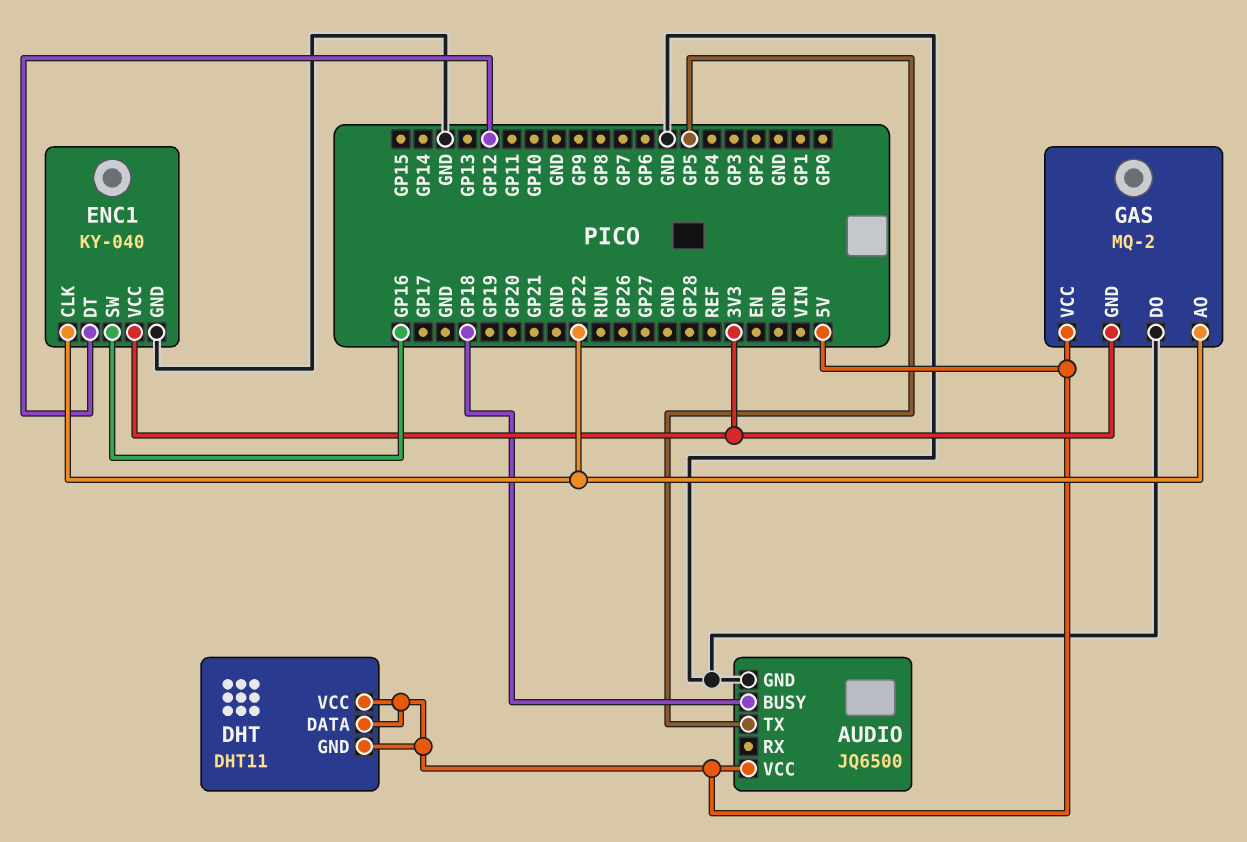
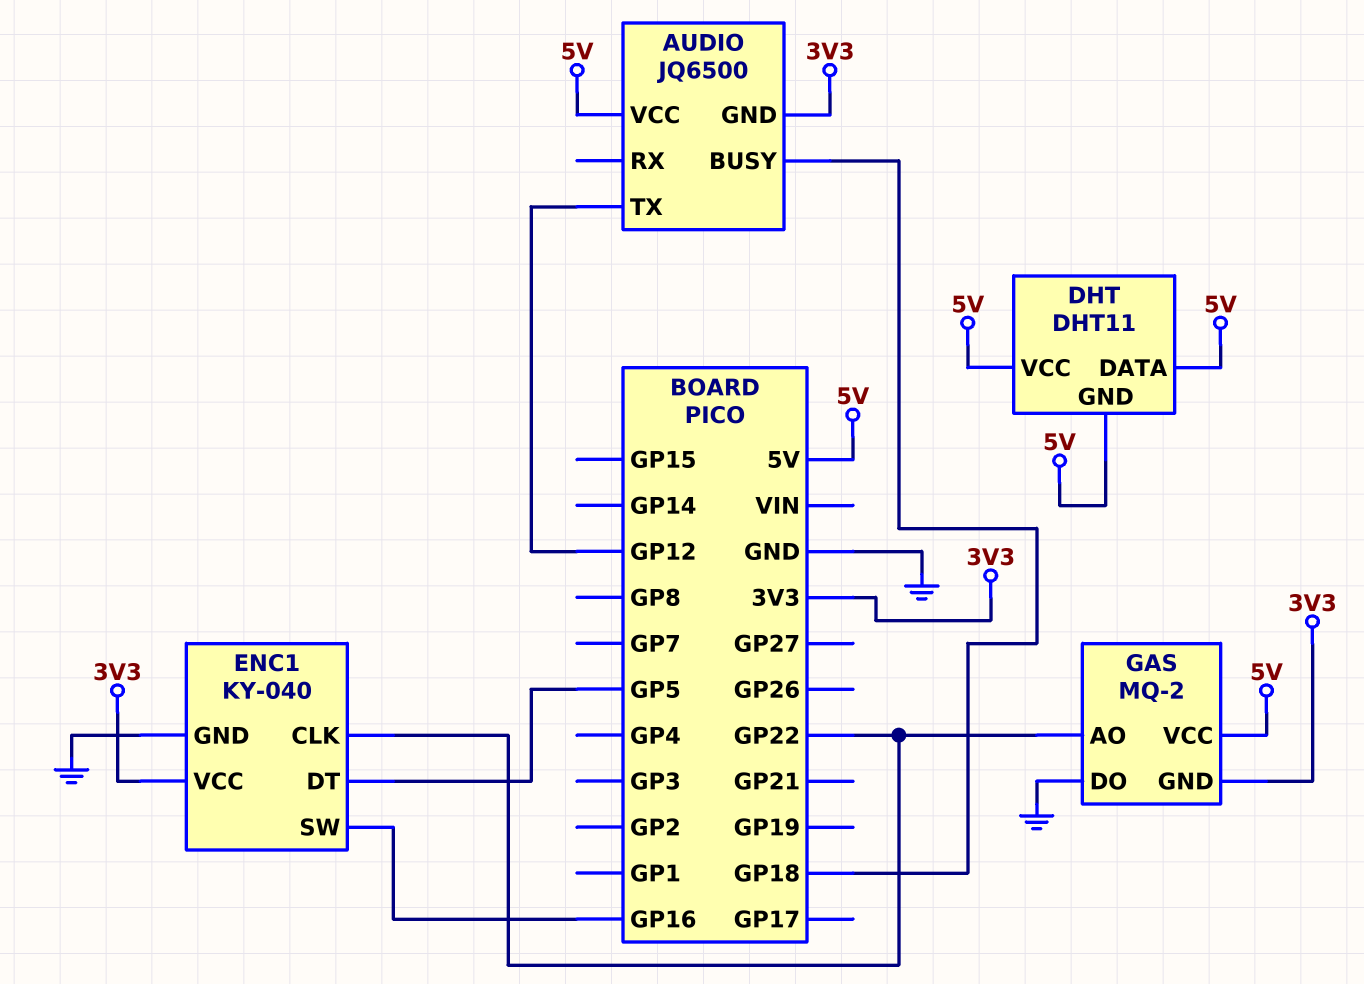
AUDIO pin GND: GND -> 3V3
AUDIO pin TX: GP5 -> GP12
ENC1 pin DT: GP12 -> GP5

